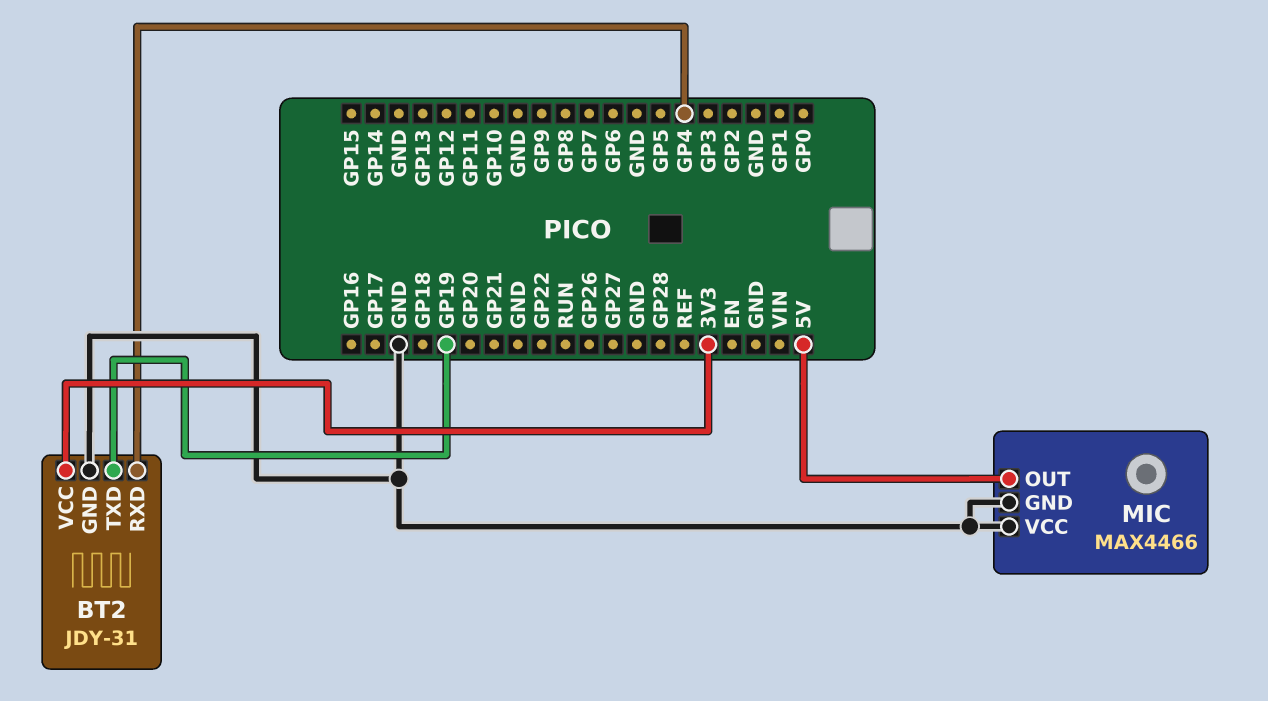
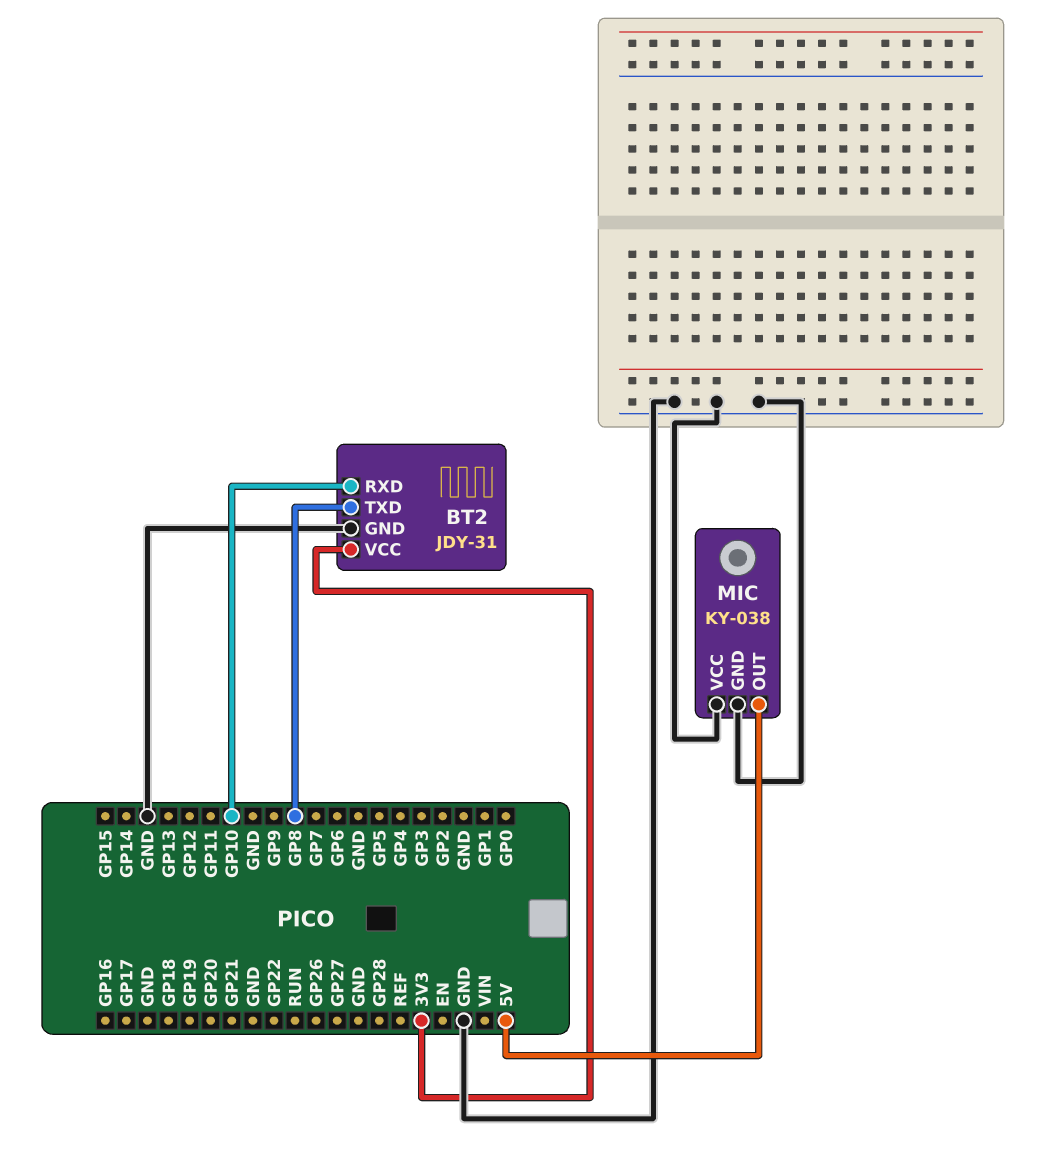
BT2 pin RXD: GP4 -> GP10
BT2 pin TXD: GP19 -> GP8
MIC: MAX4466 -> KY-038

